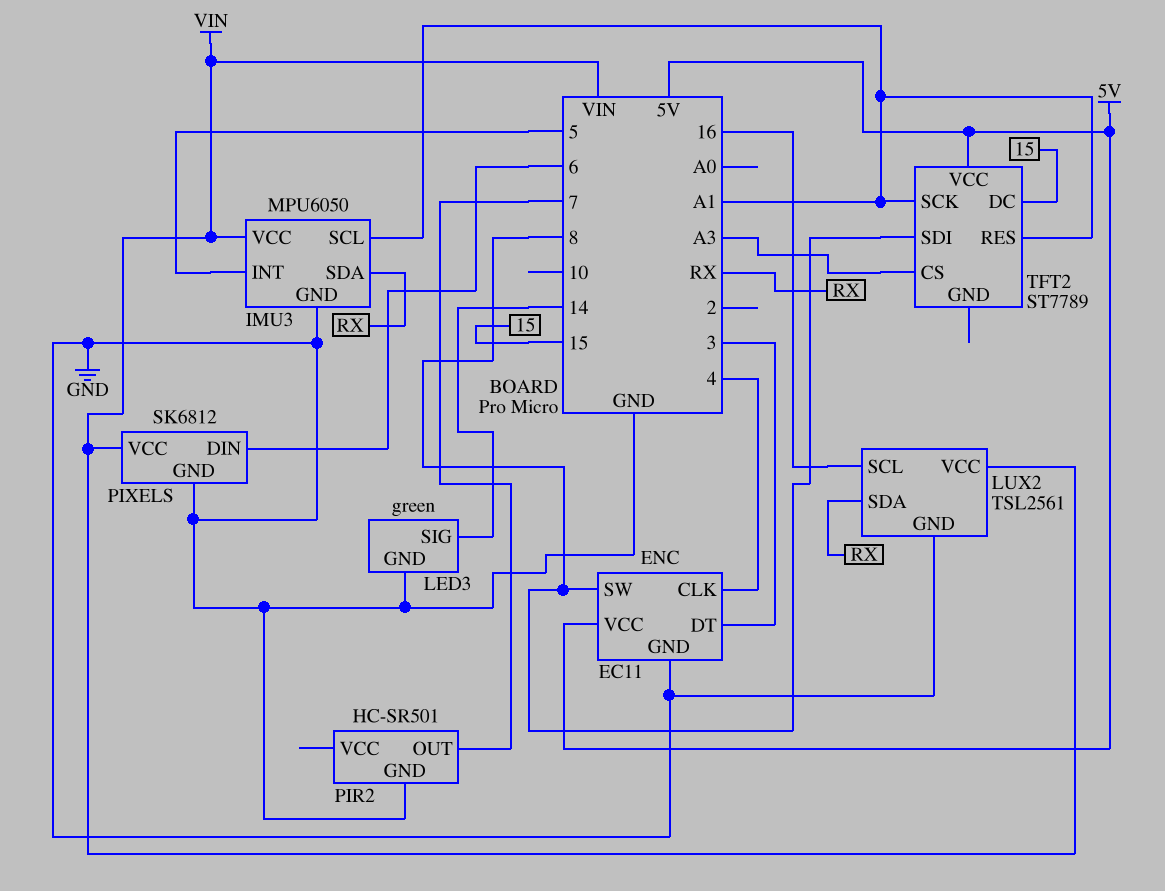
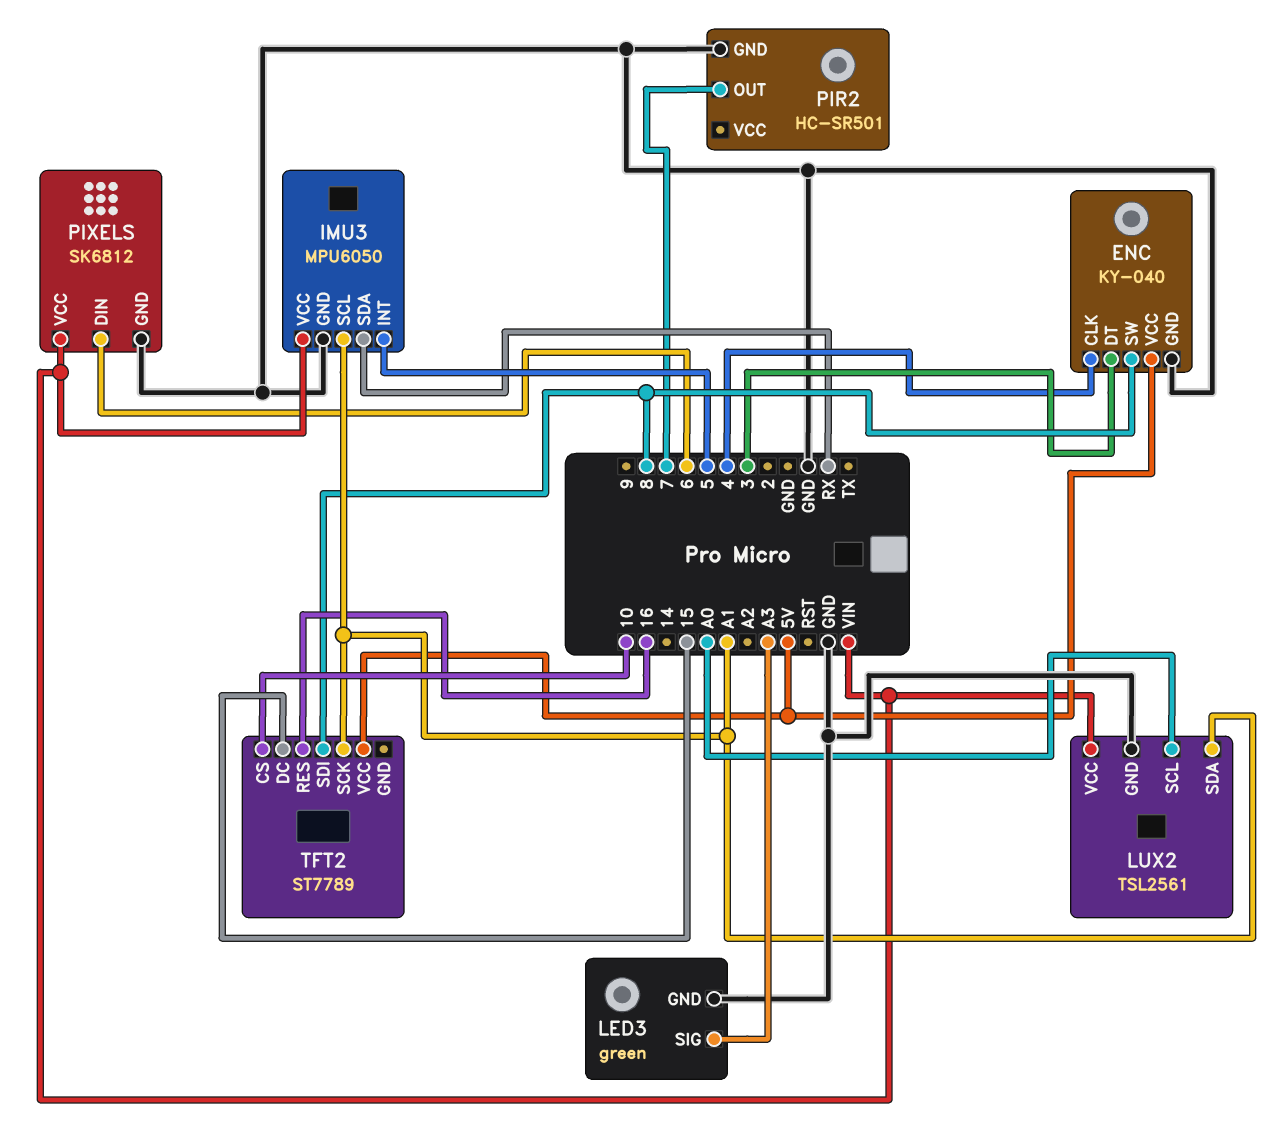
ENC: EC11 -> KY-040
LED3 pin SIG: 14 -> A3
LUX2 pin SCL: 16 -> A0
LUX2 pin SDA: RX -> A1
TFT2 pin CS: A3 -> 10
TFT2 pin RES: A1 -> 16

